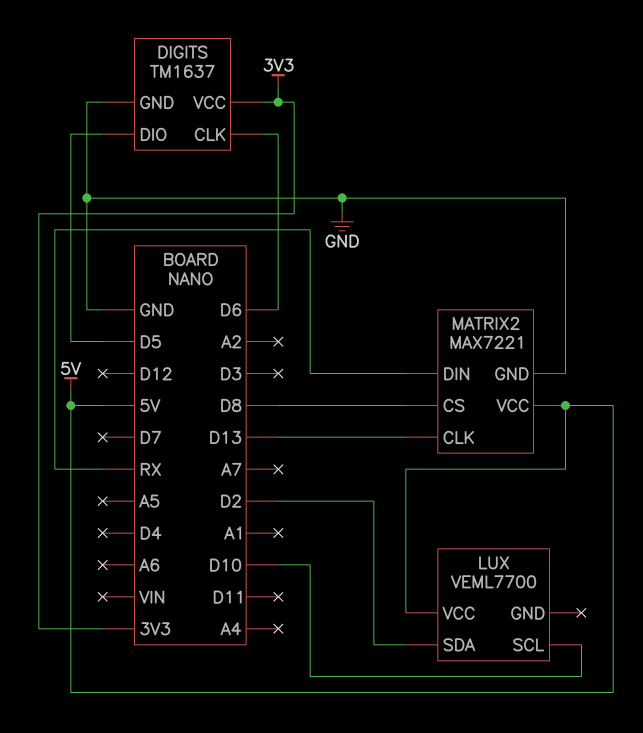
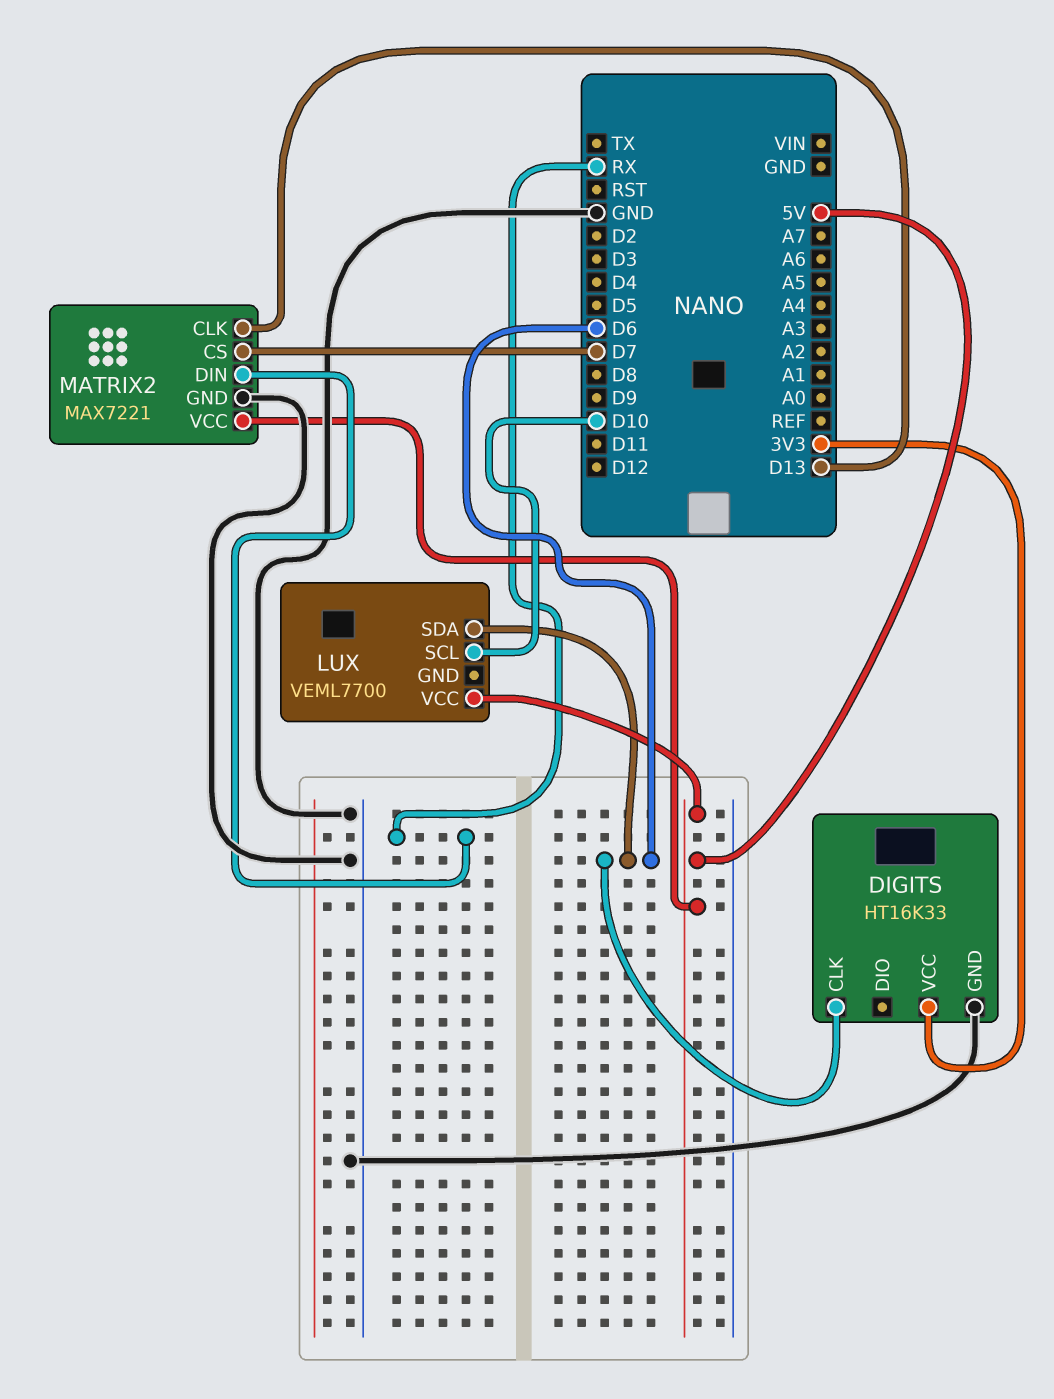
DIGITS: TM1637 -> HT16K33
DIGITS pin DIO: D5 -> none
LUX pin SDA: D2 -> D6
MATRIX2 pin CS: D8 -> D7

